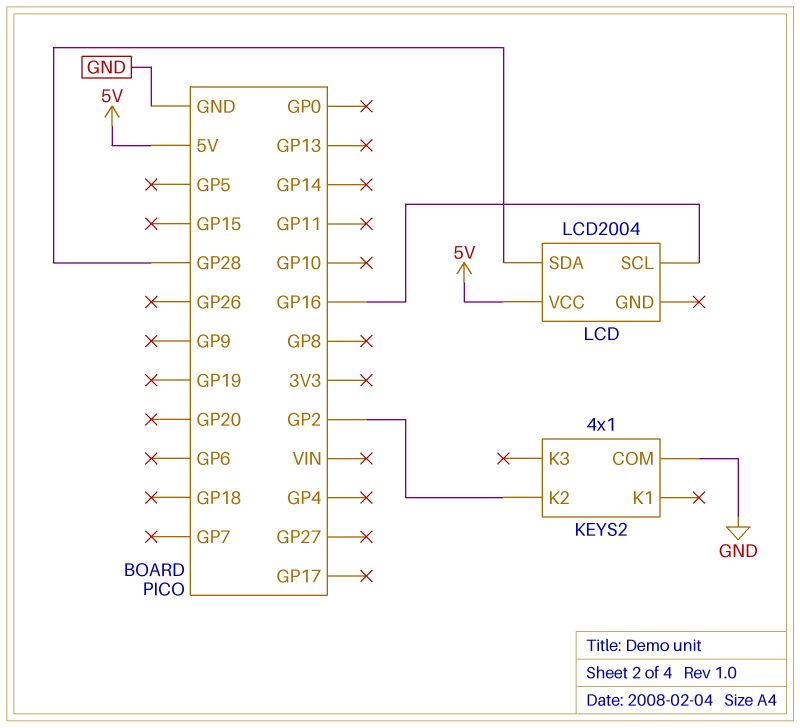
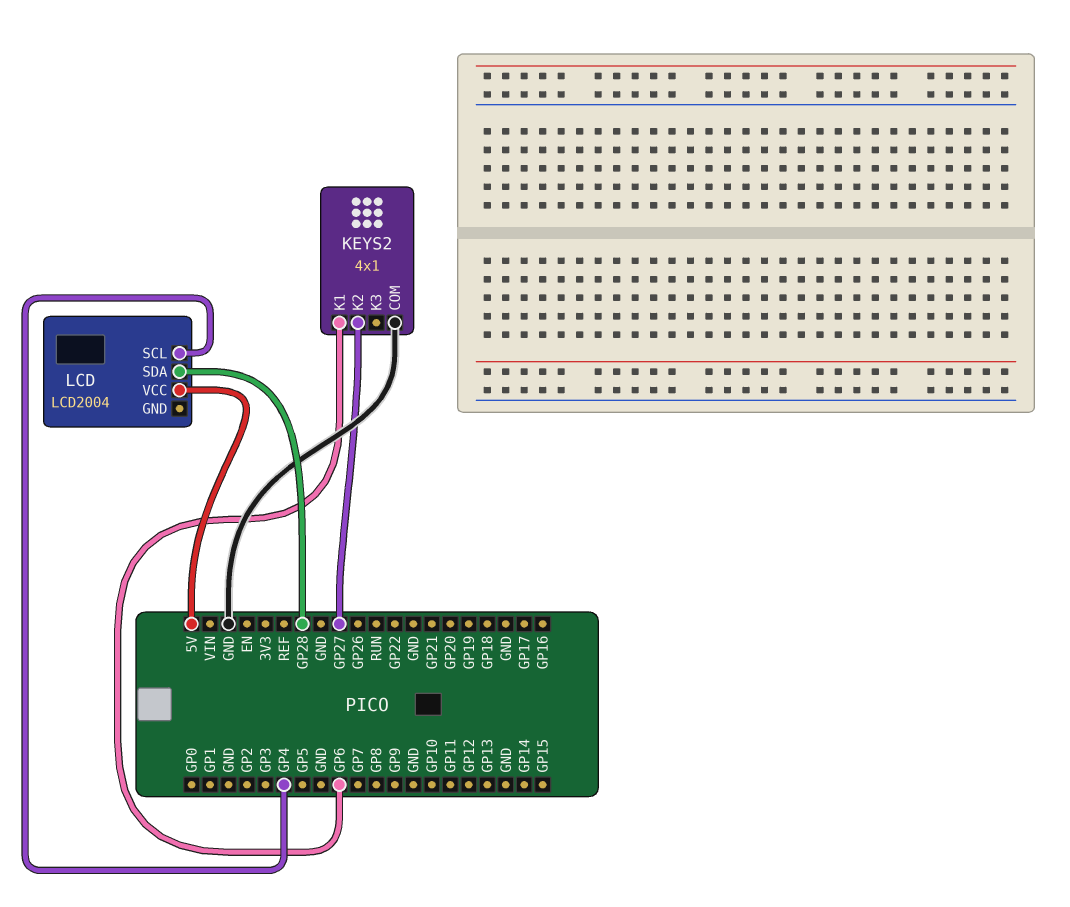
KEYS2 pin K1: none -> GP6
KEYS2 pin K2: GP2 -> GP27
LCD pin SCL: GP16 -> GP4

